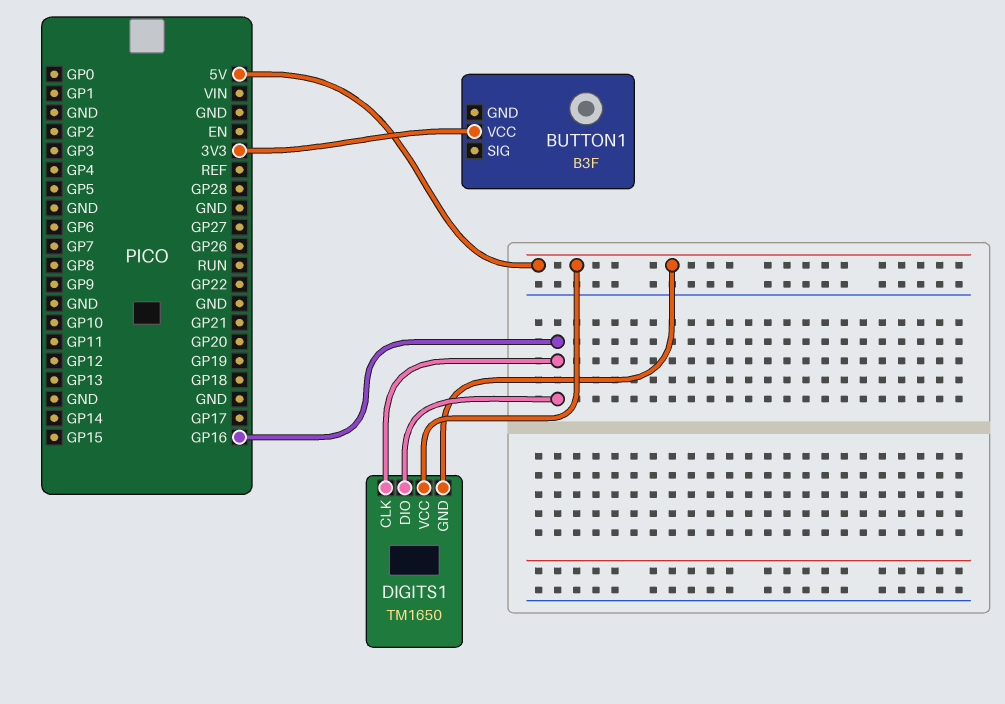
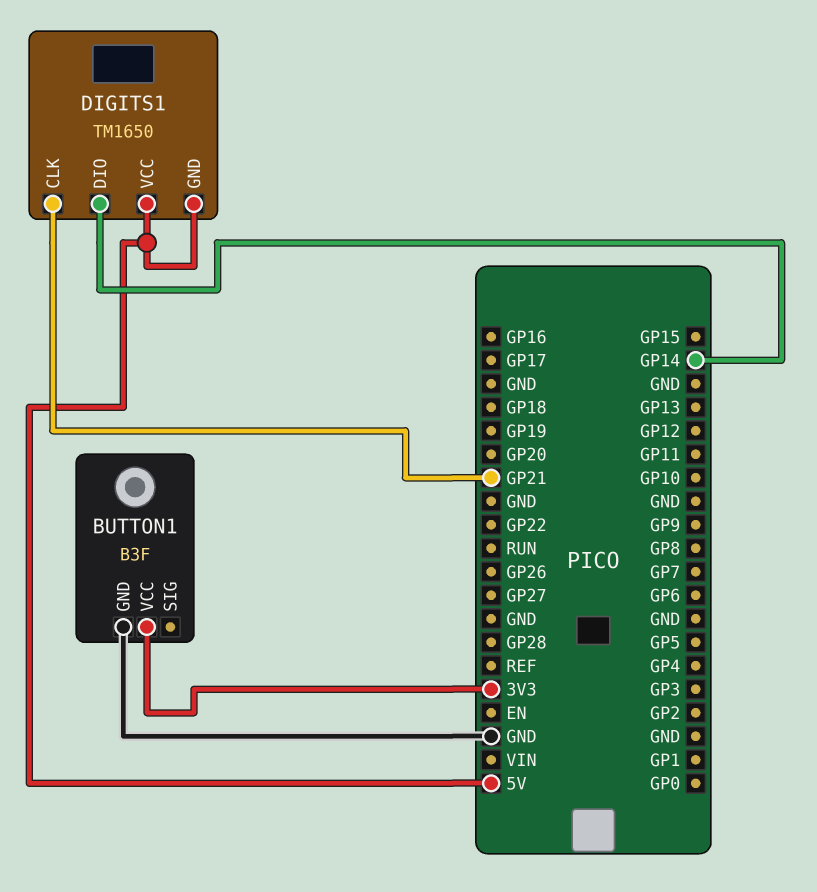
BUTTON1 pin GND: none -> GND
DIGITS1 pin CLK: GP16 -> GP21
DIGITS1 pin DIO: GP16 -> GP14

